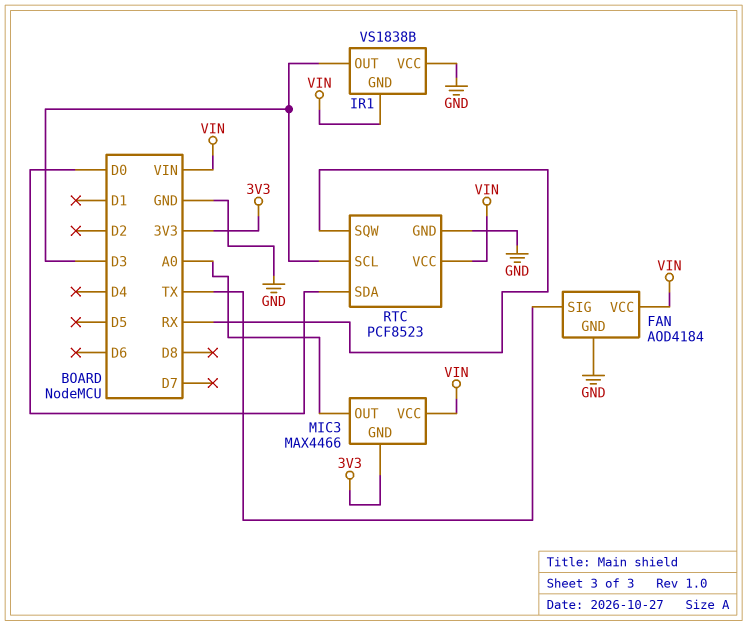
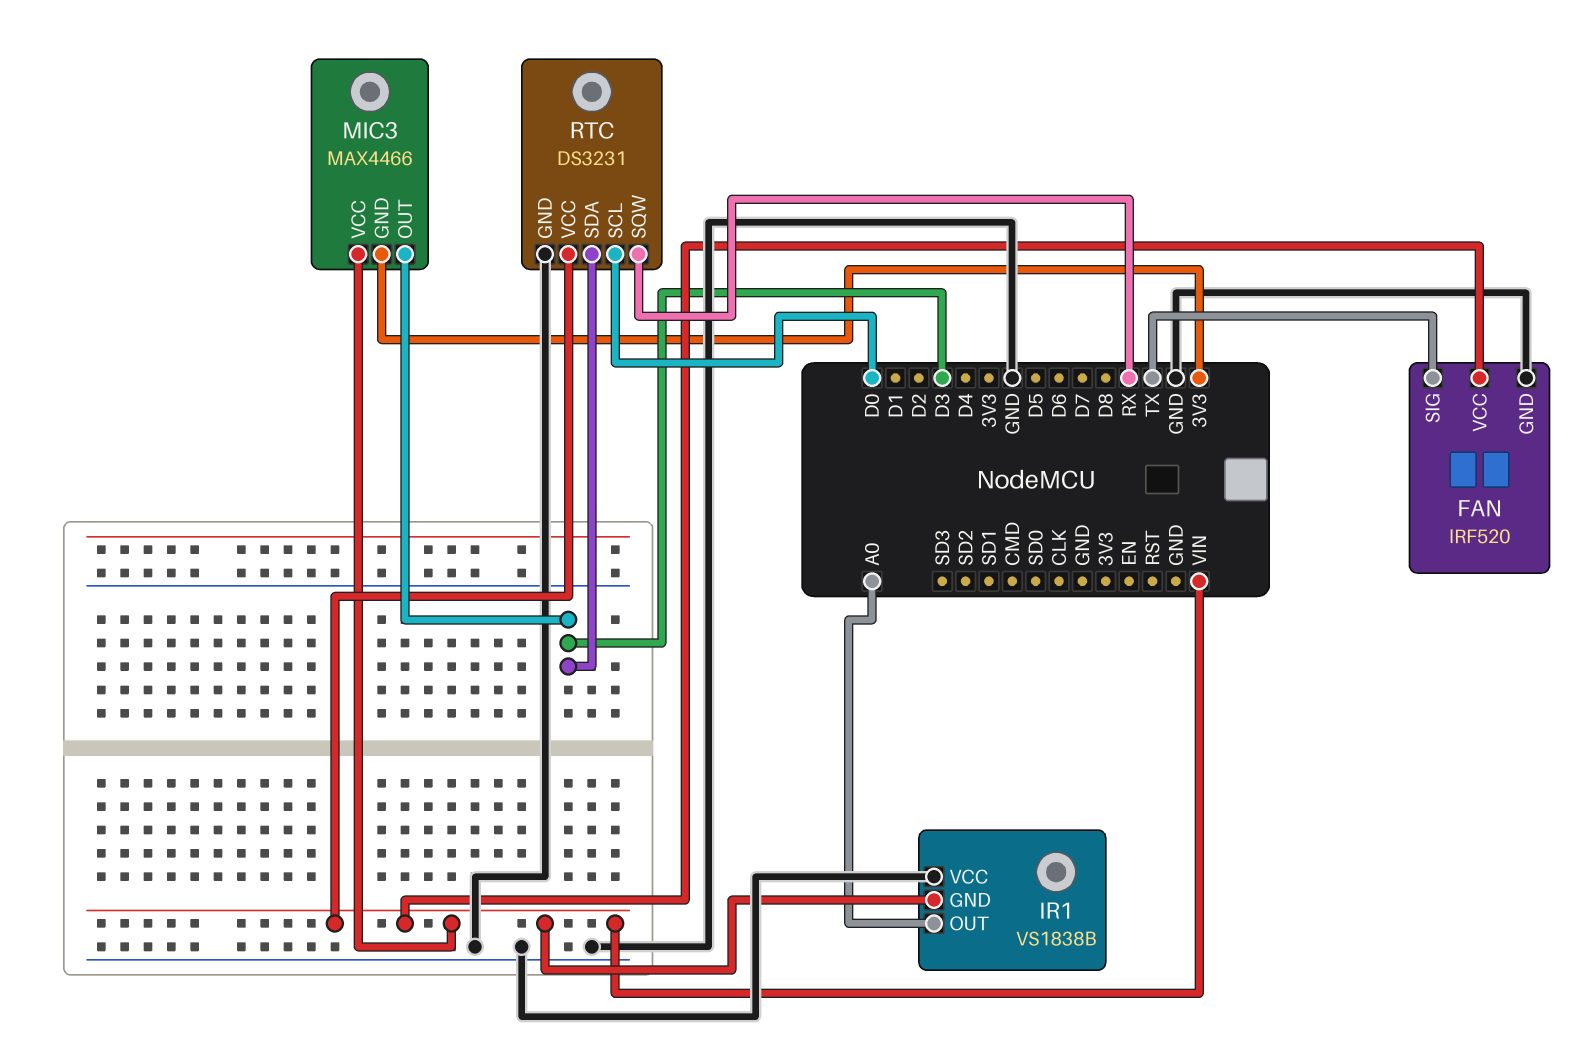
FAN: AOD4184 -> IRF520
IR1 pin OUT: D3 -> A0
MIC3 pin OUT: A0 -> D3
RTC: PCF8523 -> DS3231
RTC pin SCL: D3 -> D0
RTC pin SDA: D0 -> D3

